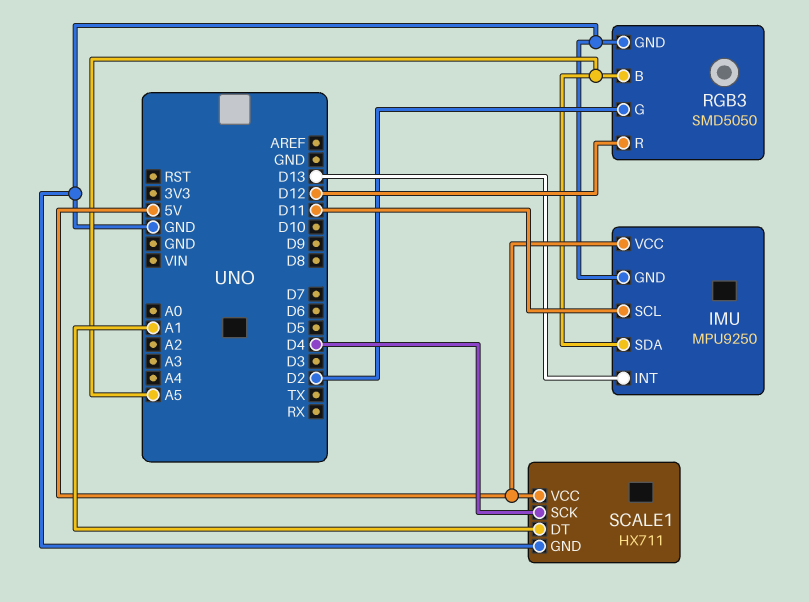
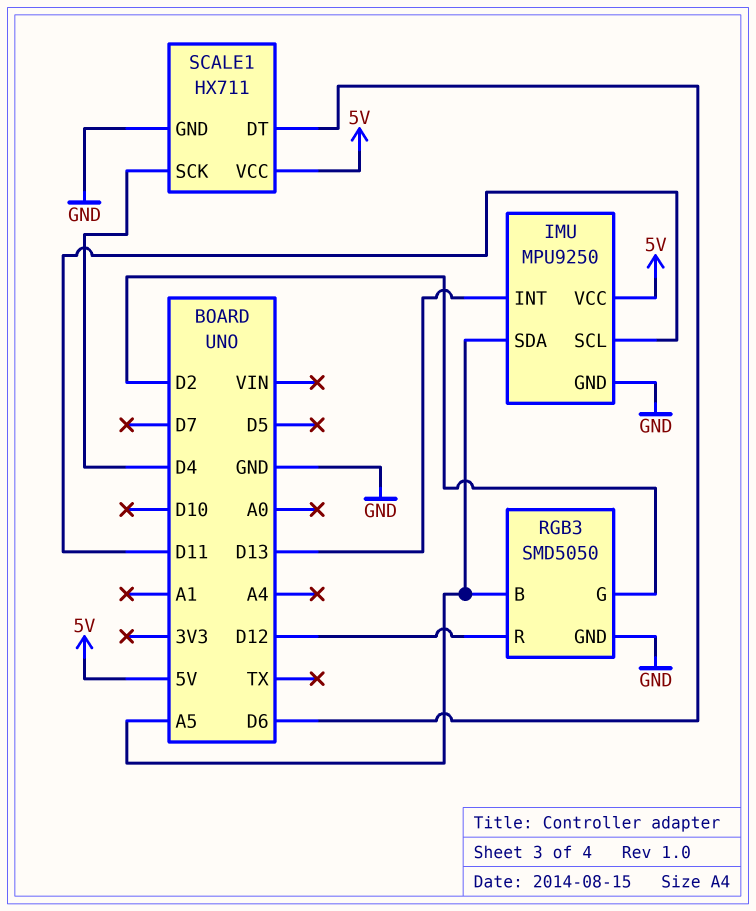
SCALE1 pin DT: A1 -> D6

